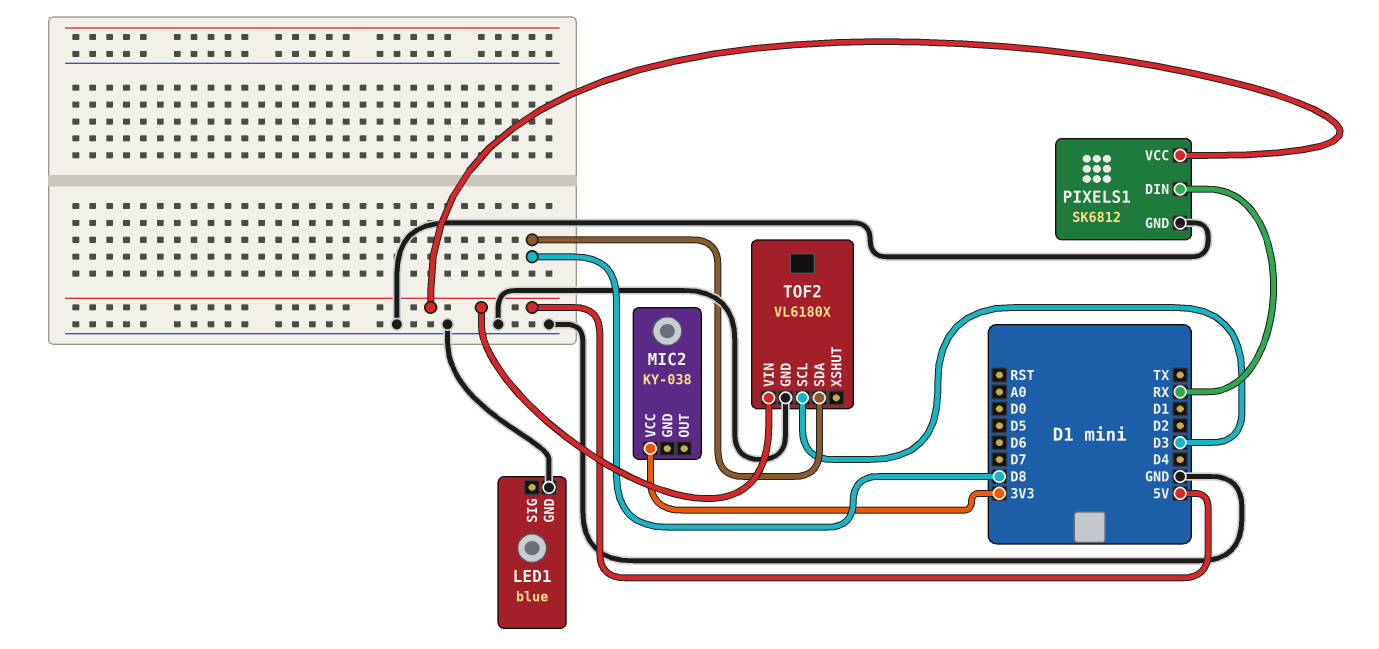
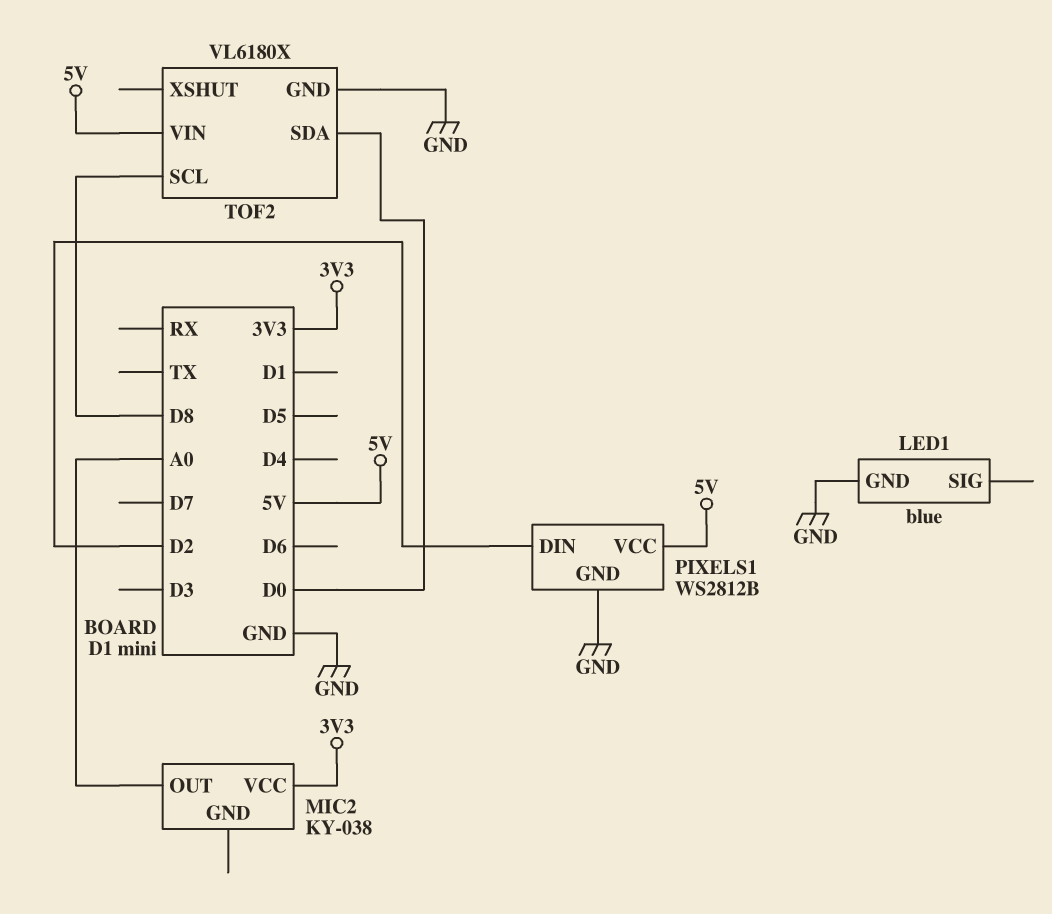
MIC2 pin OUT: none -> A0
PIXELS1: SK6812 -> WS2812B
PIXELS1 pin DIN: RX -> D2
TOF2 pin SCL: D3 -> D8
TOF2 pin SDA: D8 -> D0

